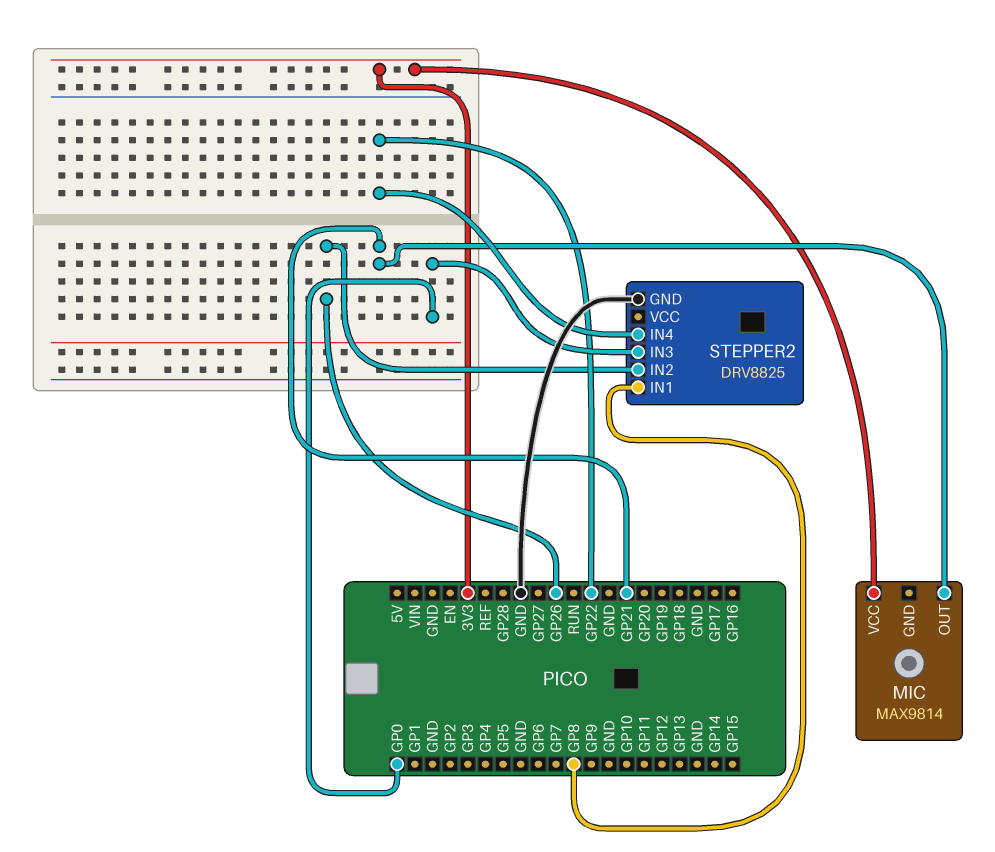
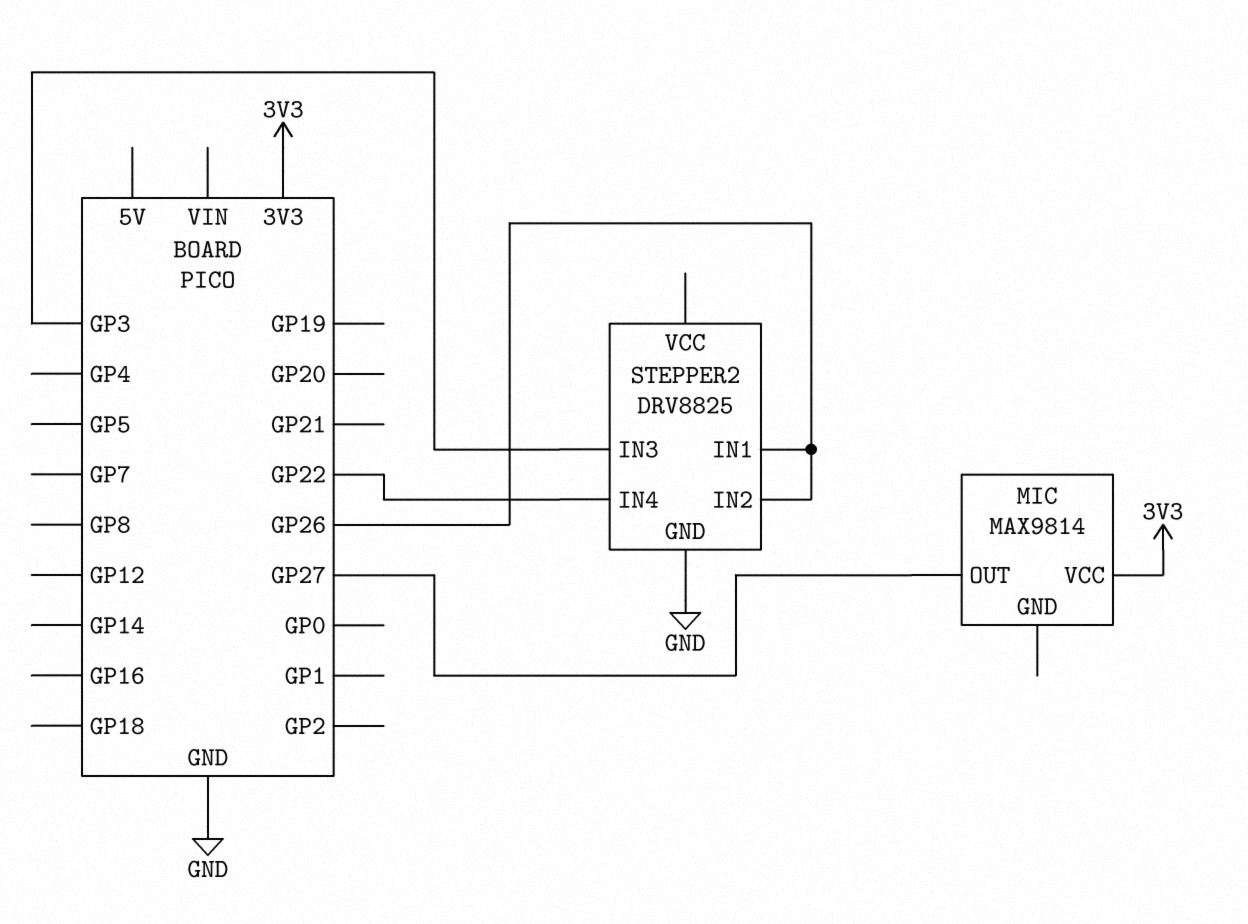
MIC pin OUT: GP21 -> GP27
STEPPER2 pin IN1: GP8 -> GP26
STEPPER2 pin IN3: GP0 -> GP3

